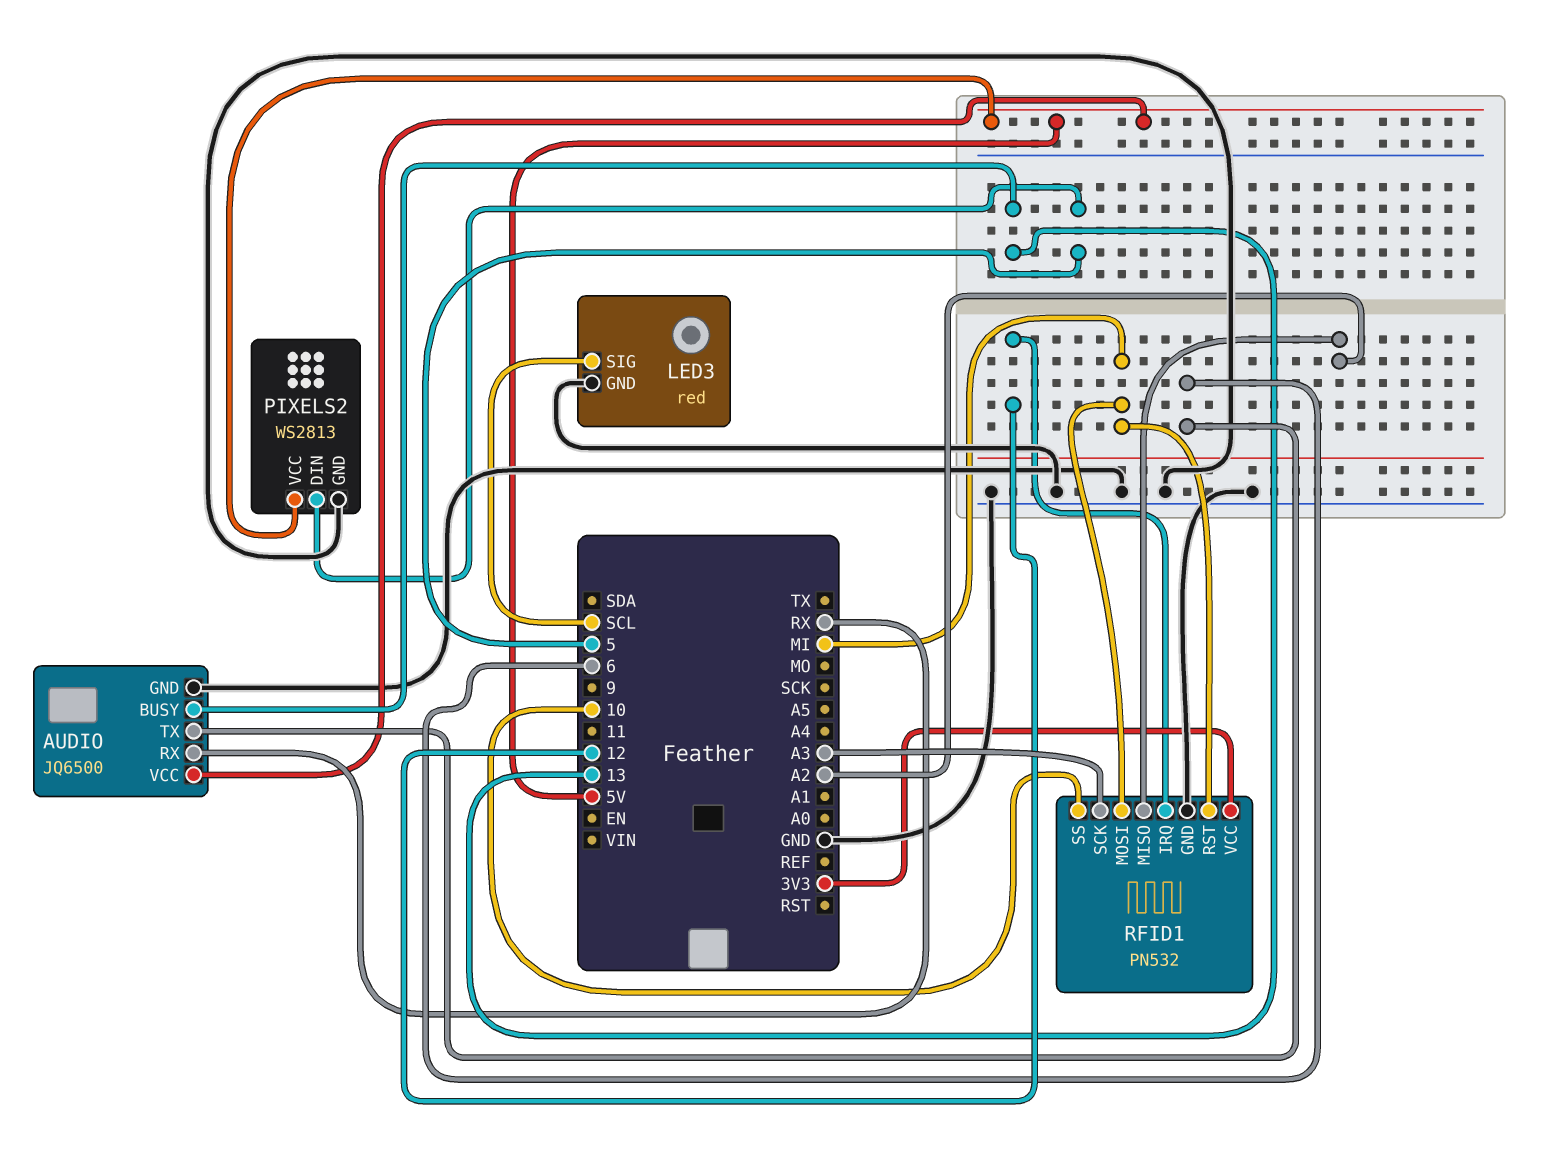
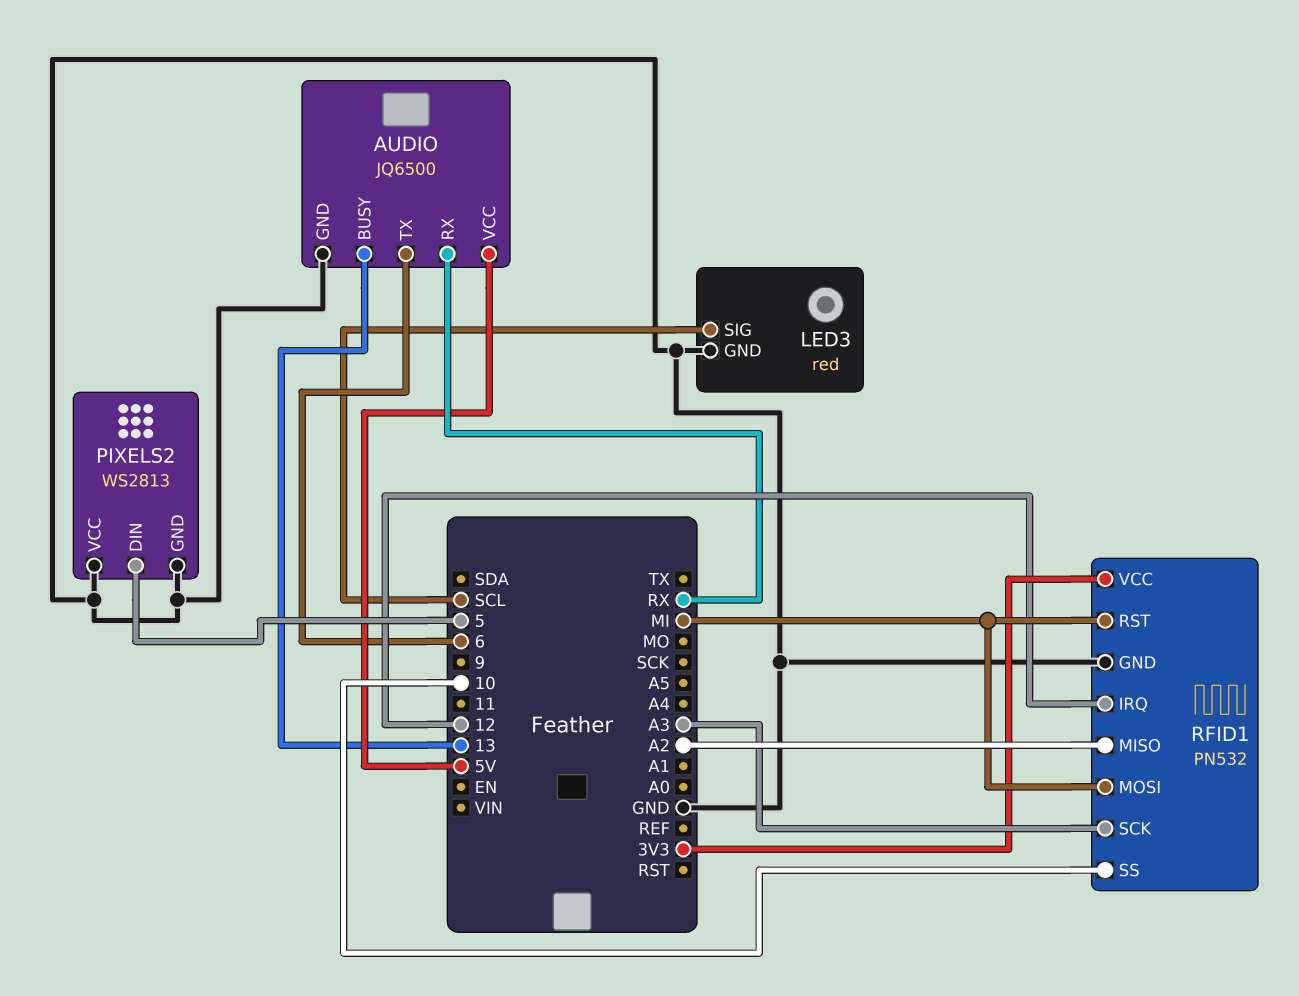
PIXELS2 pin VCC: 5V -> GND

